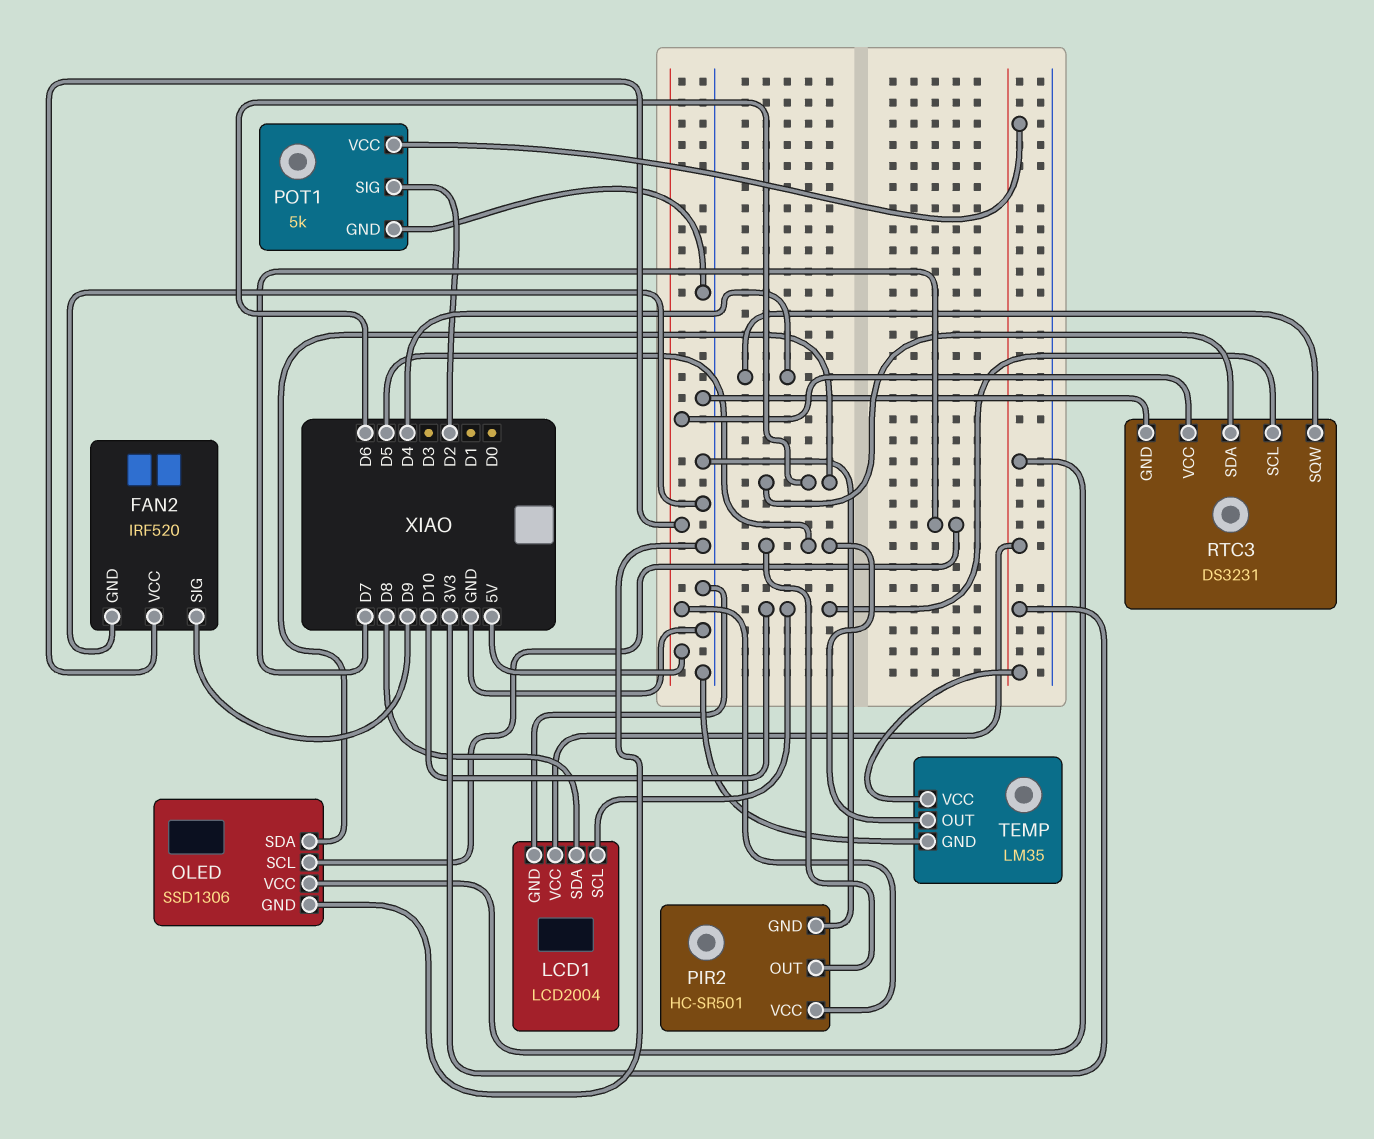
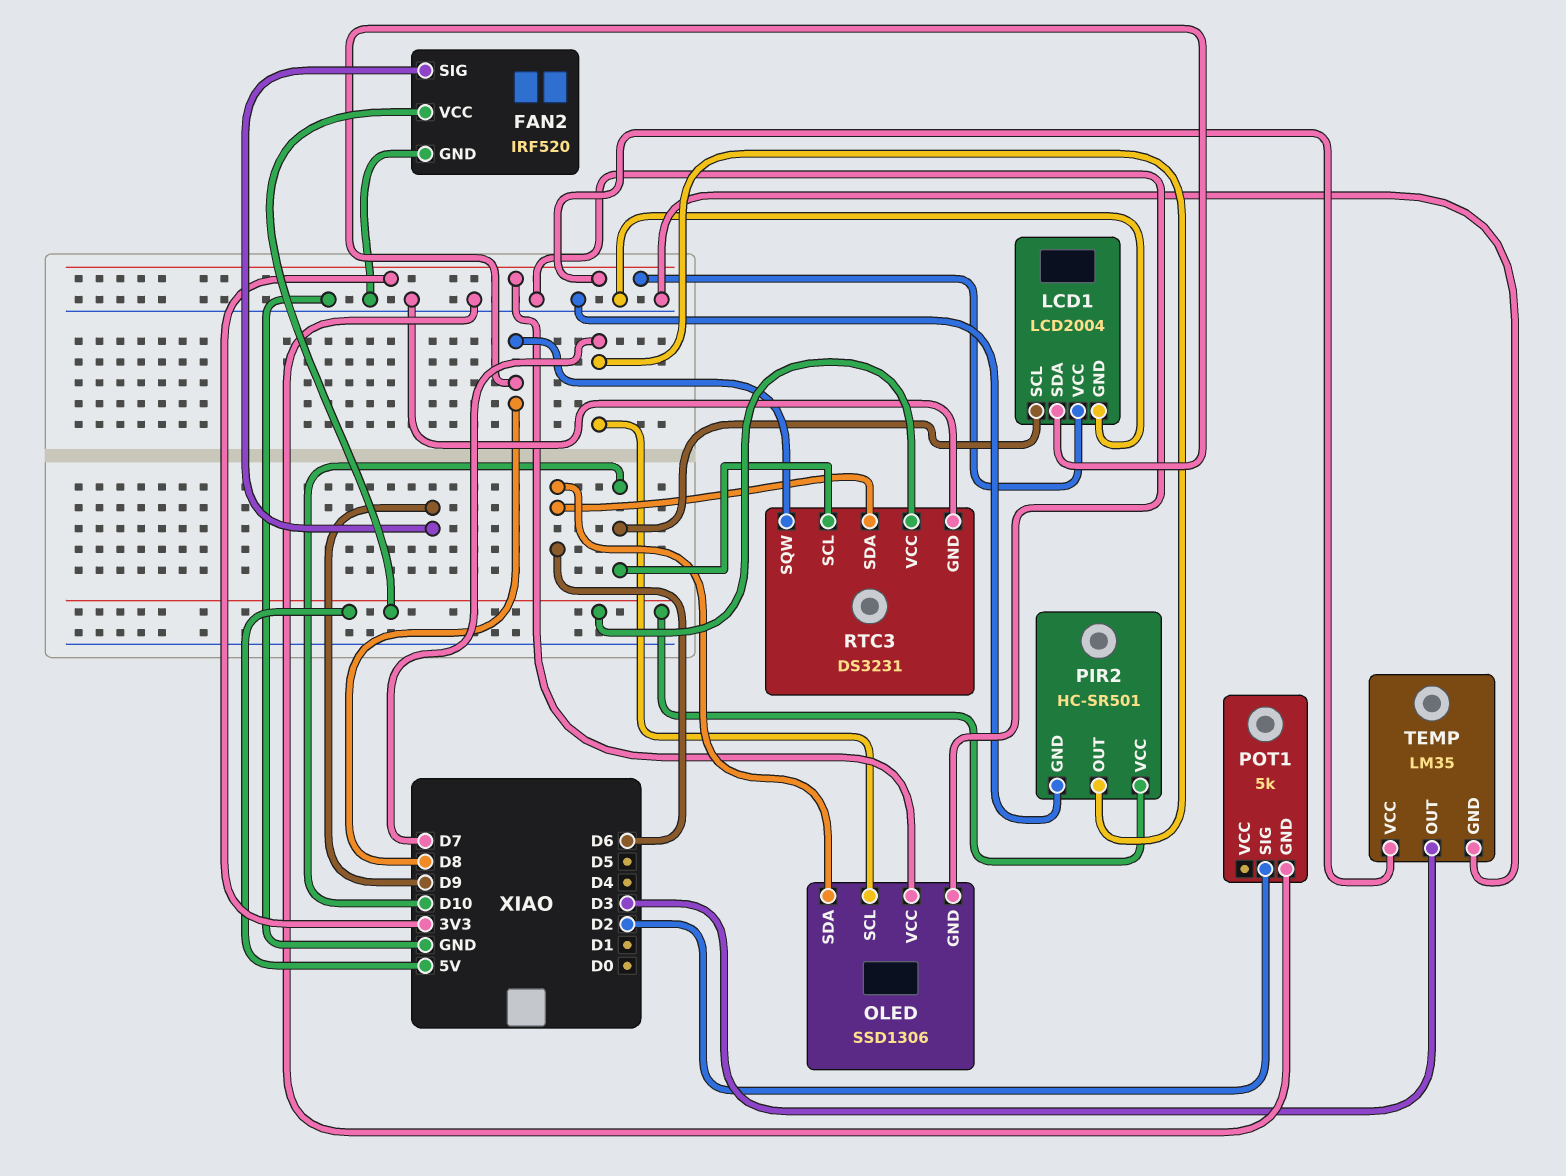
PIR2 pin OUT: D5 -> D7
POT1 pin VCC: 3V3 -> none
RTC3 pin SQW: D4 -> D8
TEMP pin OUT: D5 -> D3

